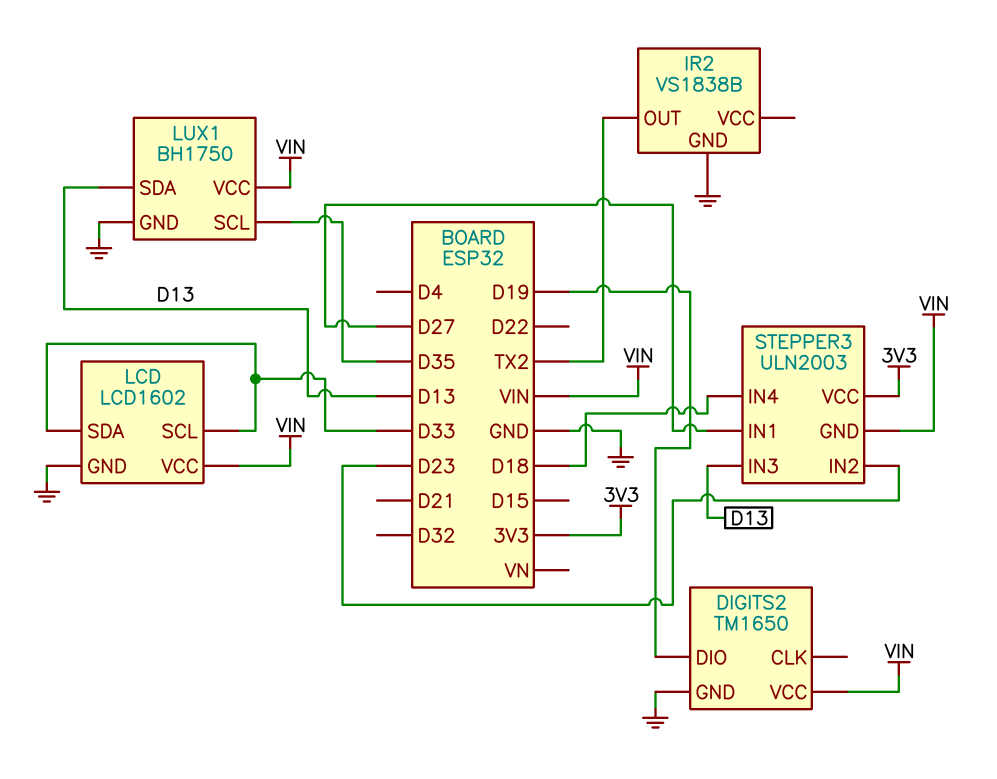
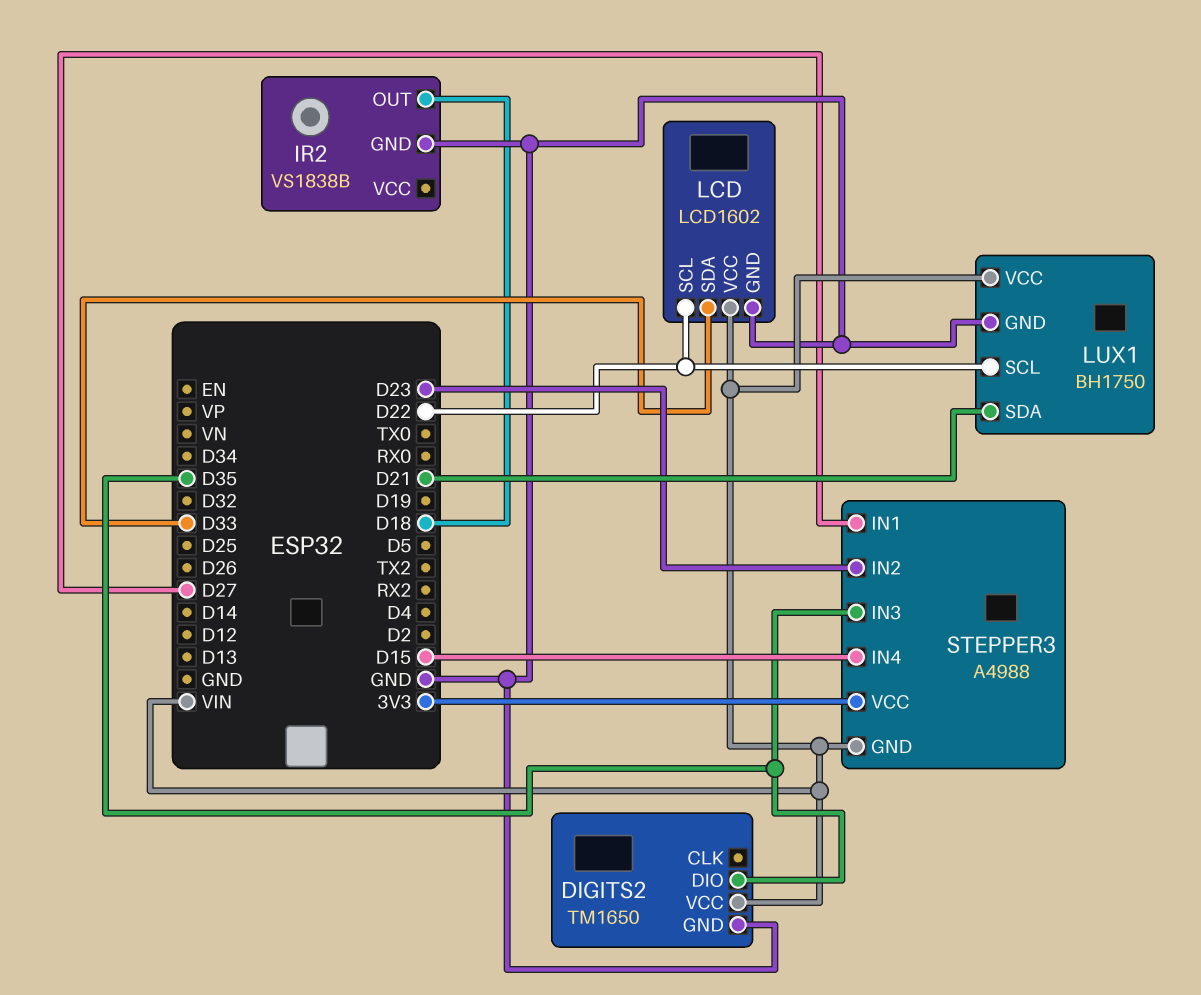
DIGITS2 pin DIO: D19 -> D35
IR2 pin OUT: TX2 -> D18
LCD pin SCL: D33 -> D22
LUX1 pin SCL: D35 -> D22
LUX1 pin SDA: D13 -> D21
STEPPER3: ULN2003 -> A4988
STEPPER3 pin IN3: D13 -> D35
STEPPER3 pin IN4: D18 -> D15

